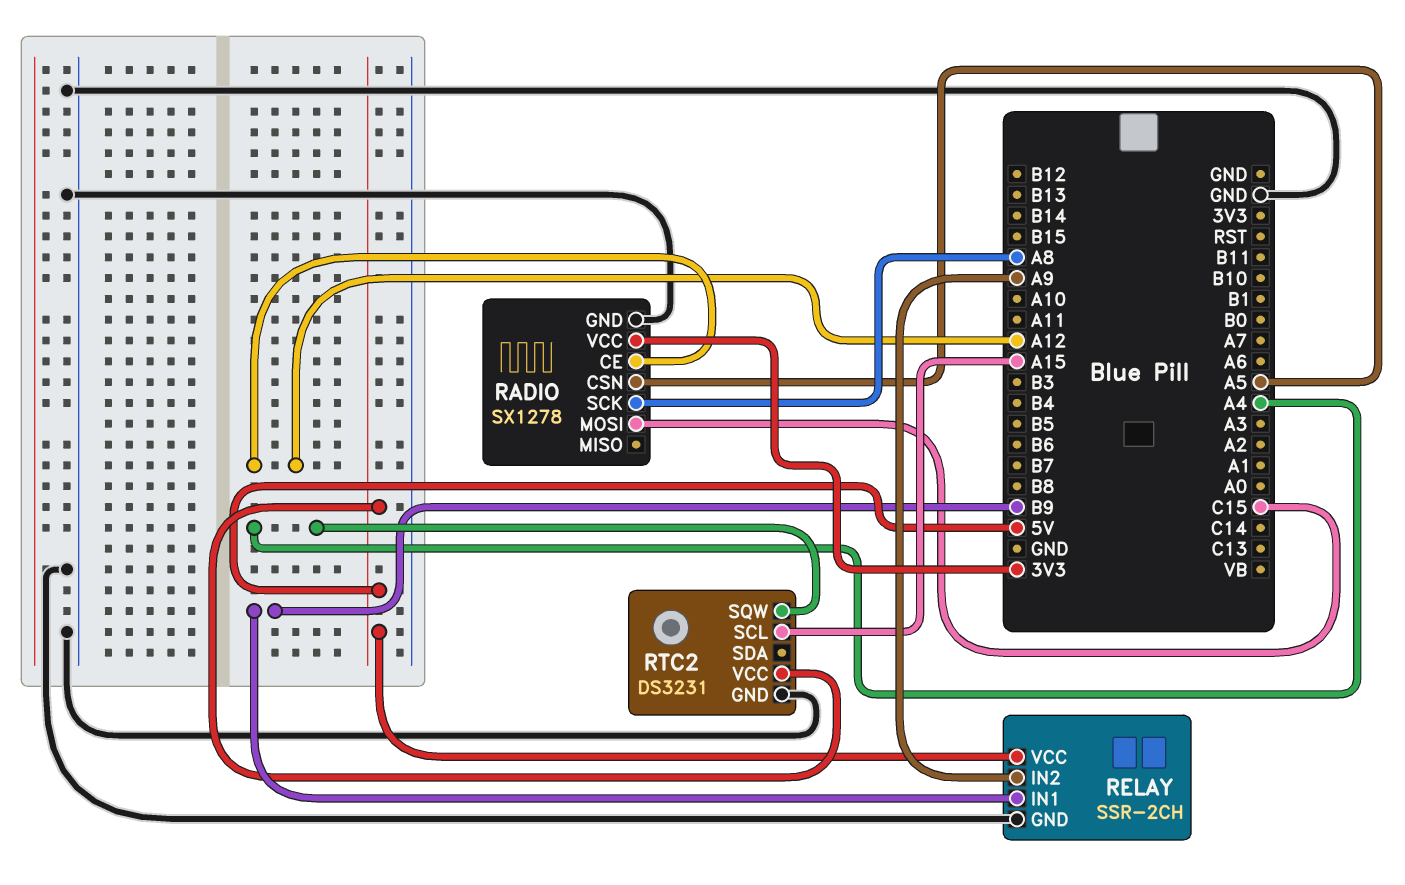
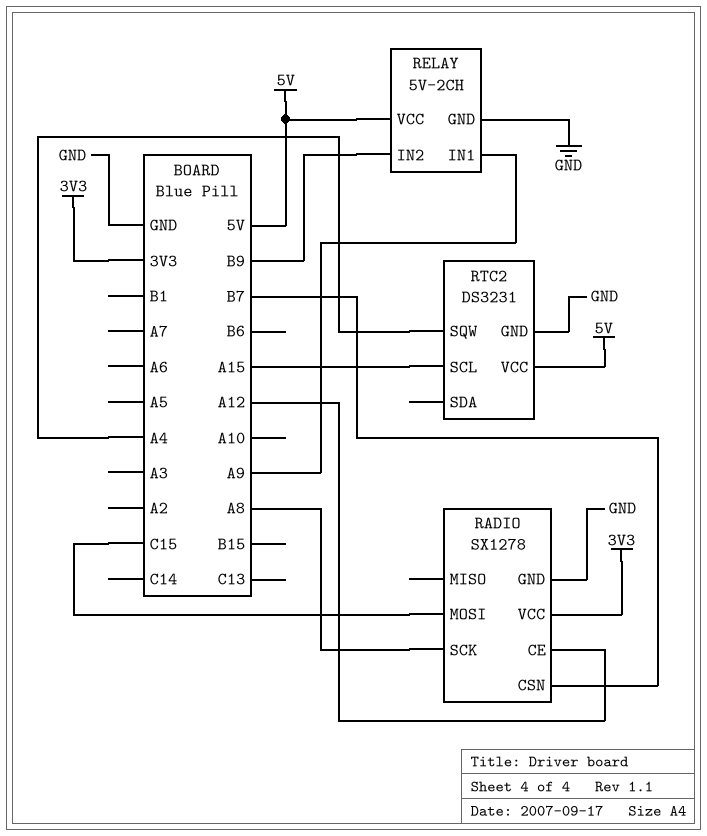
RADIO pin CSN: A5 -> B7
RELAY: SSR-2CH -> 5V-2CH
RELAY pin IN1: B9 -> A9
RELAY pin IN2: A9 -> B9

